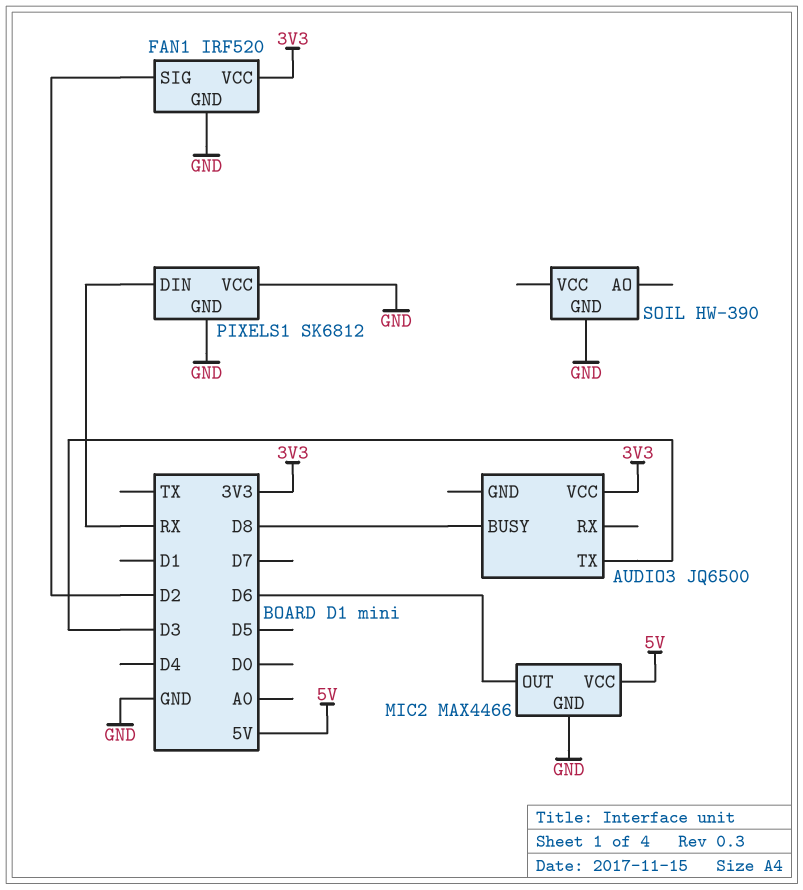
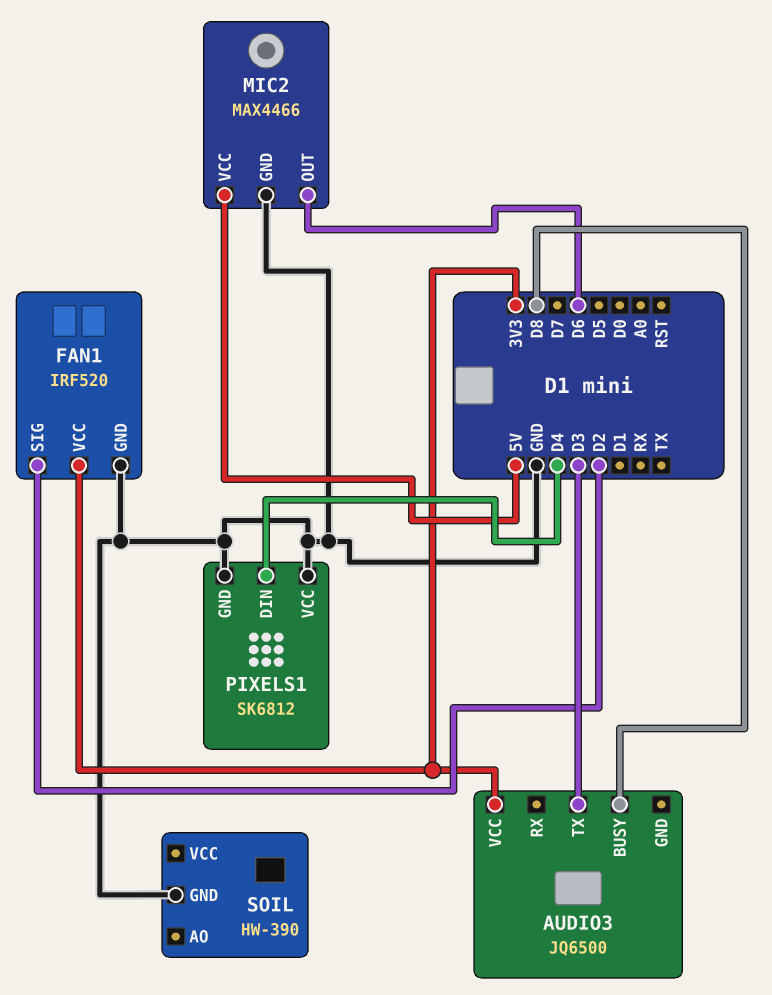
PIXELS1 pin DIN: RX -> D4

